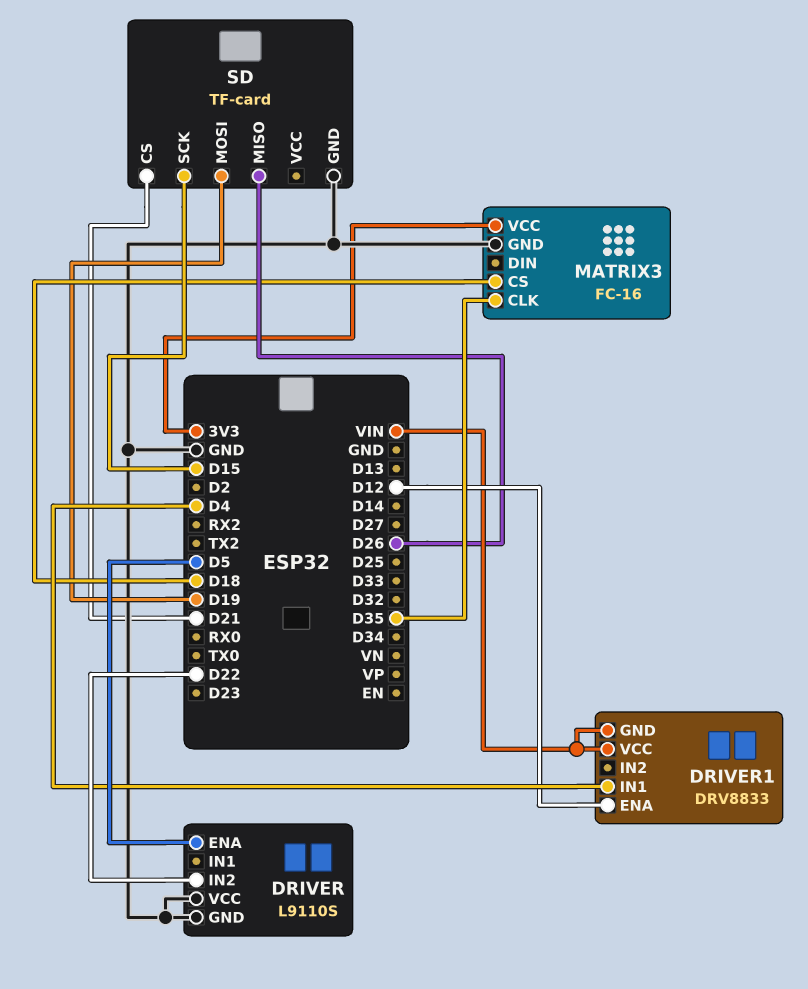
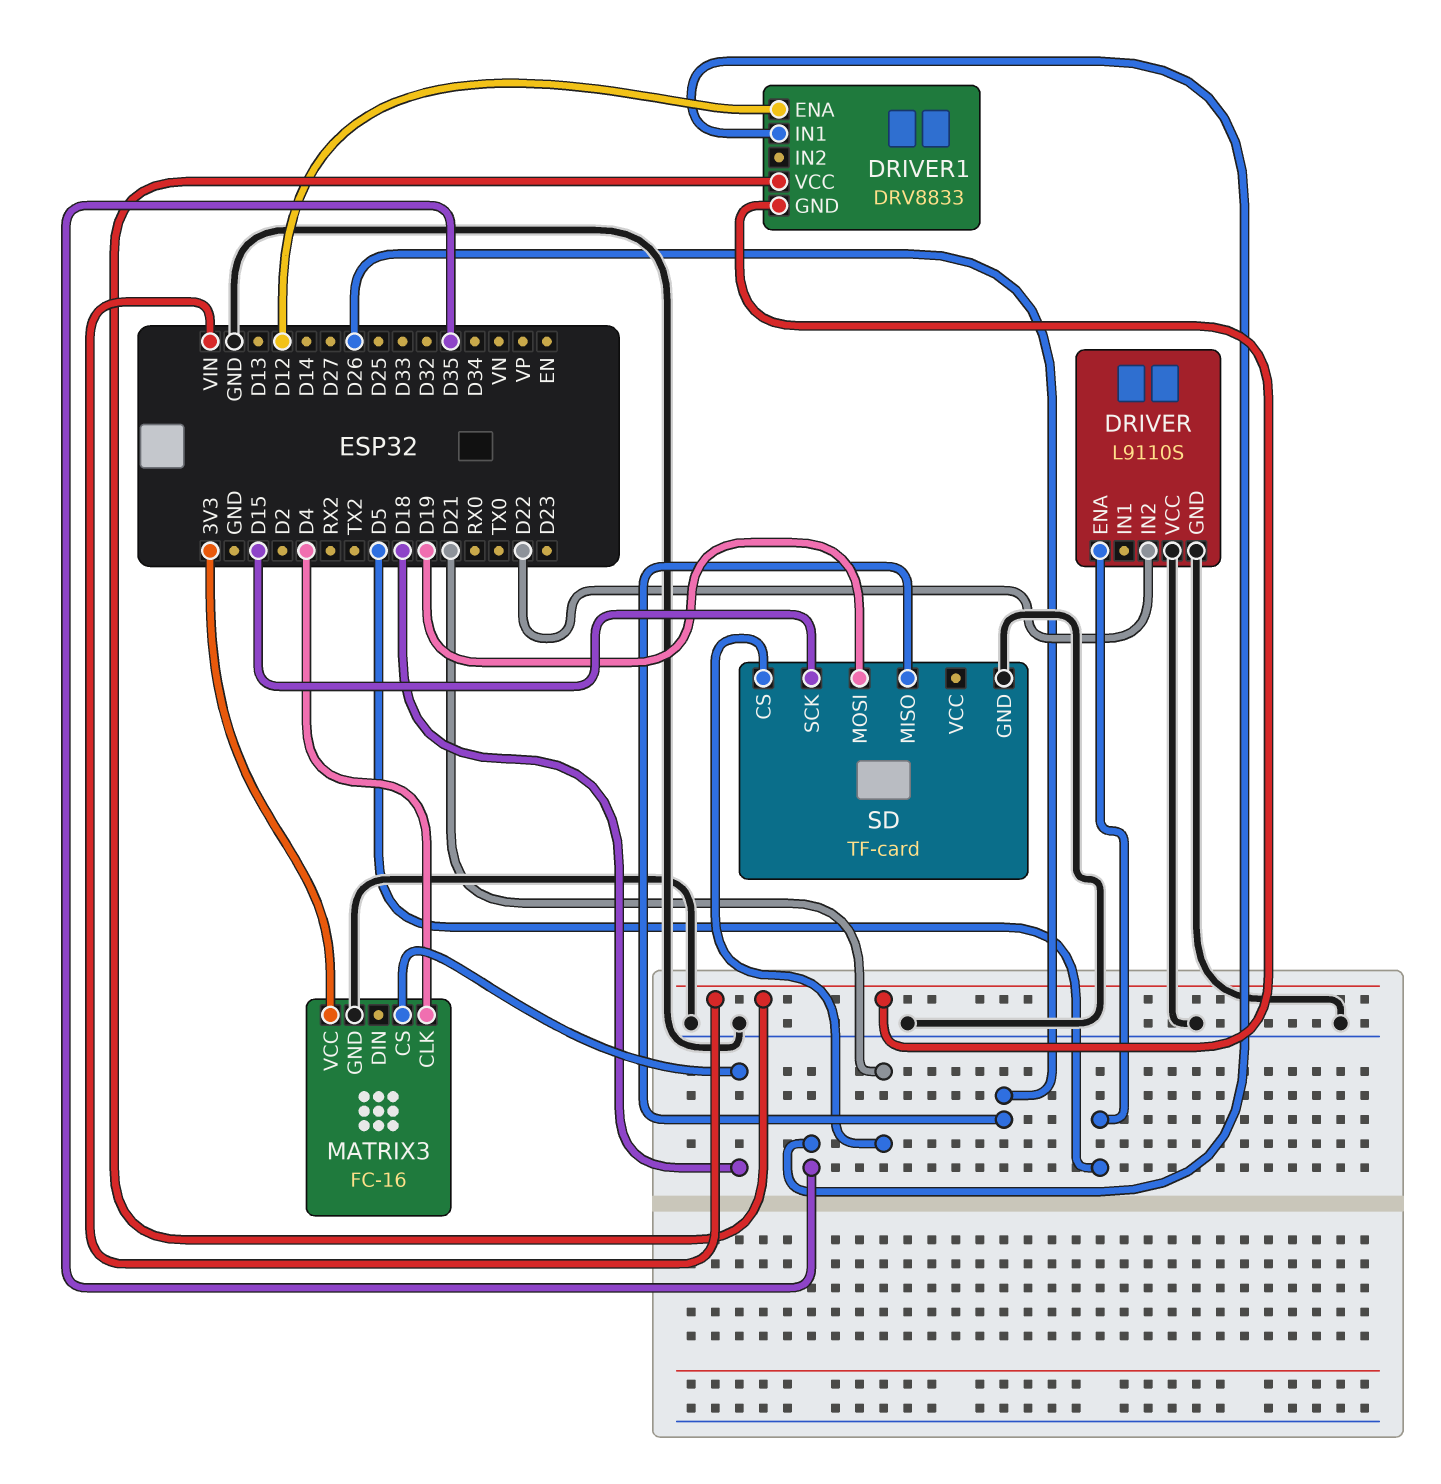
DRIVER1 pin IN1: D4 -> D35
MATRIX3 pin CLK: D35 -> D4

